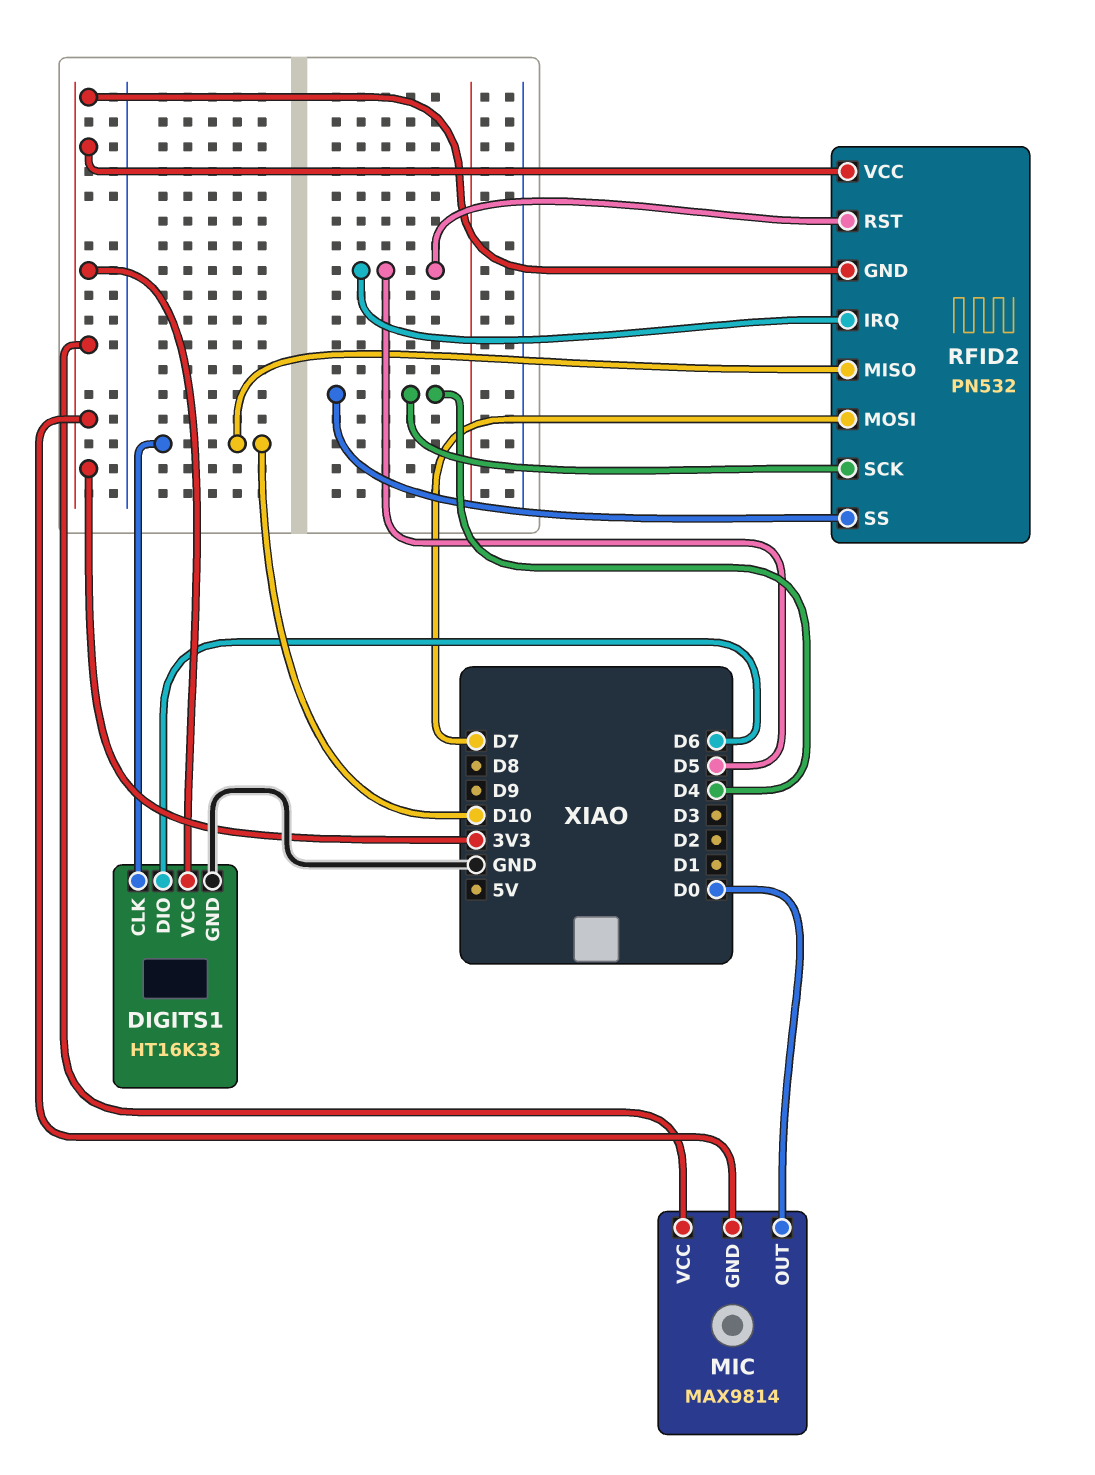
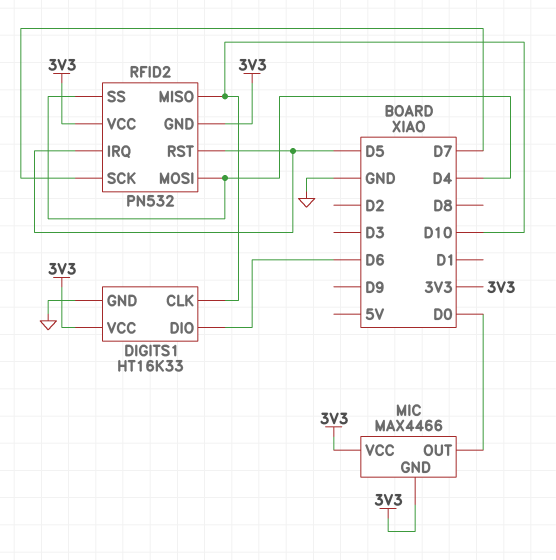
MIC: MAX9814 -> MAX4466
RFID2 pin MOSI: D7 -> D4
RFID2 pin SCK: D4 -> D7

